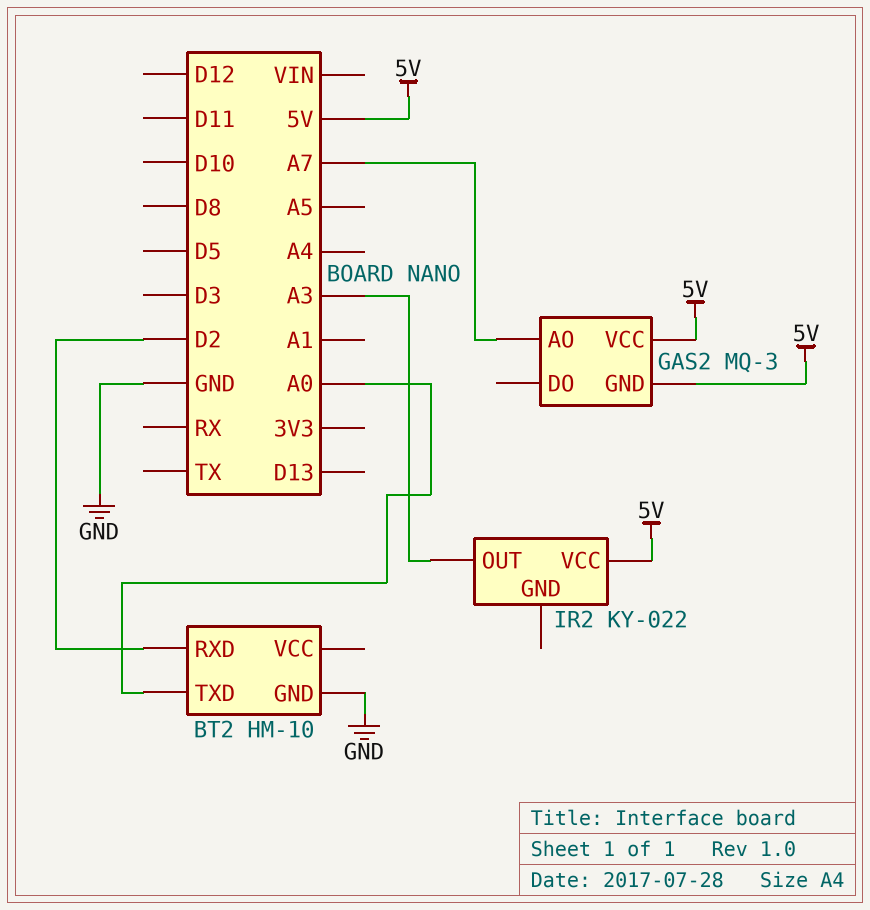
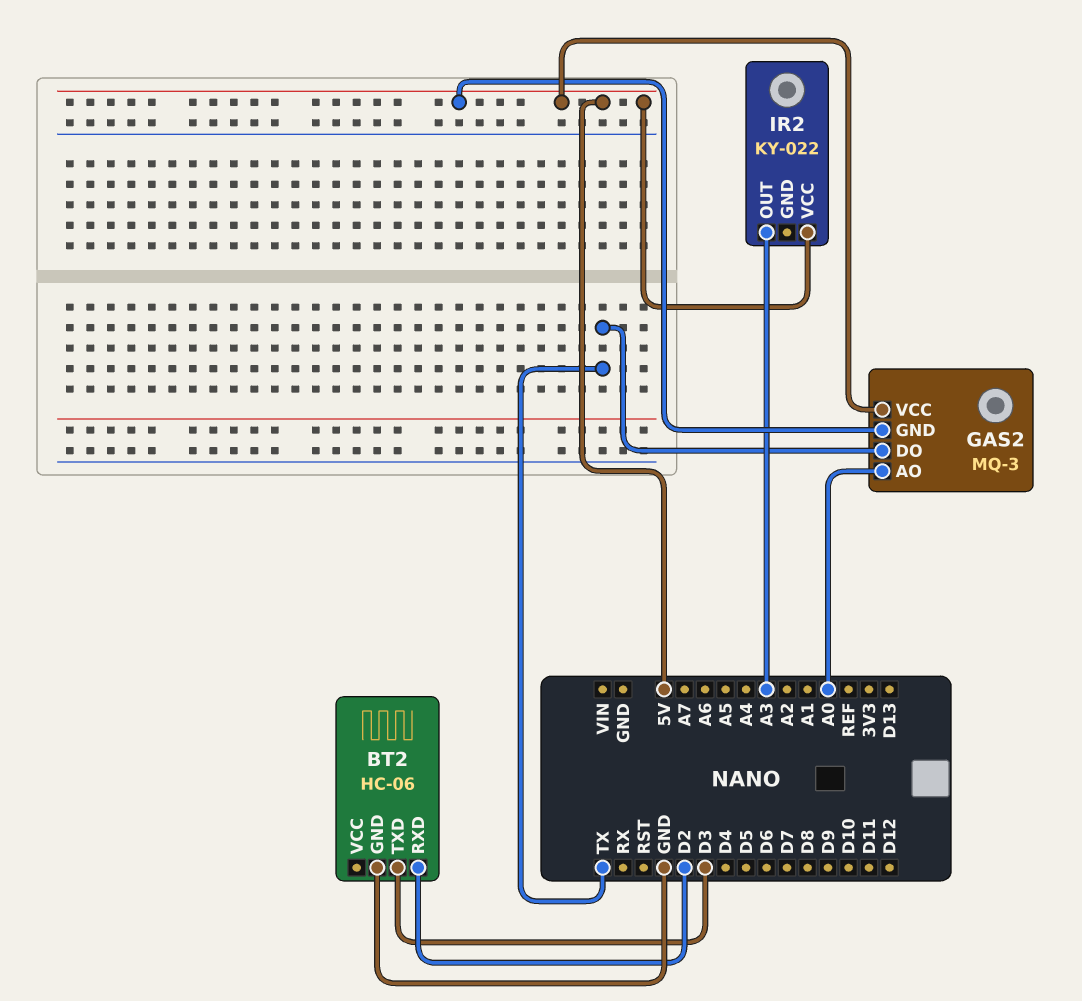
BT2: HM-10 -> HC-06
BT2 pin TXD: A0 -> D3
GAS2 pin AO: A7 -> A0
GAS2 pin DO: none -> TX

